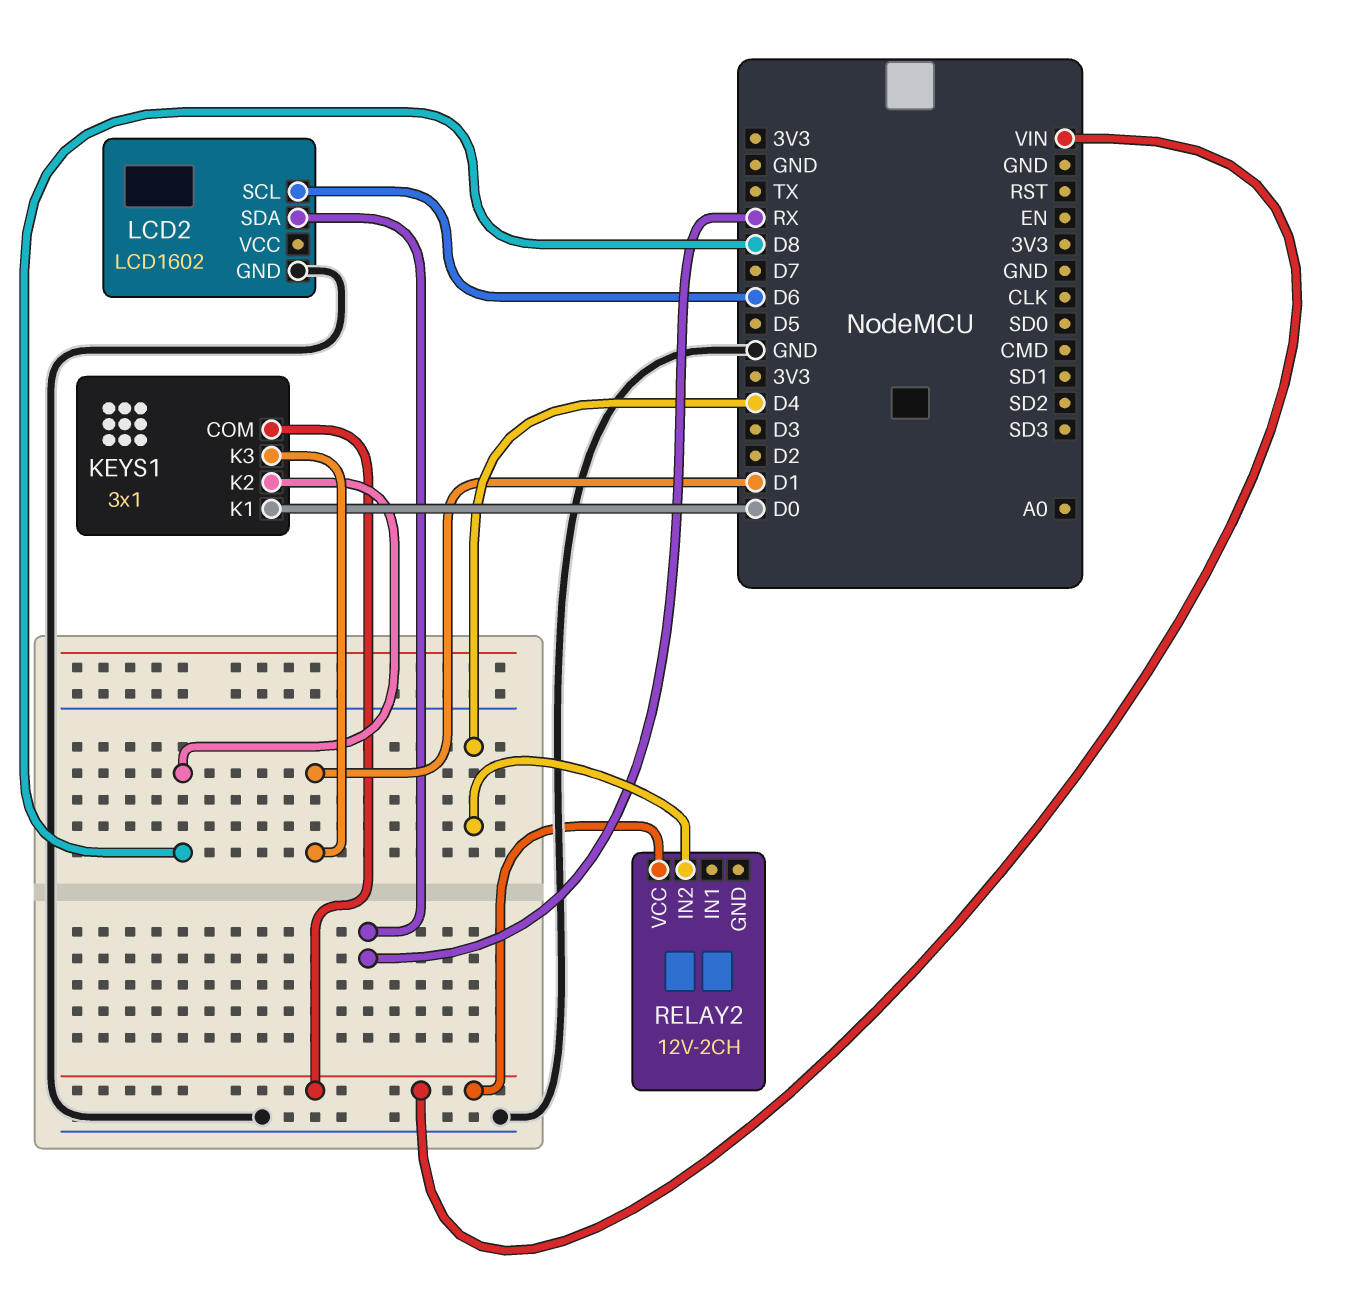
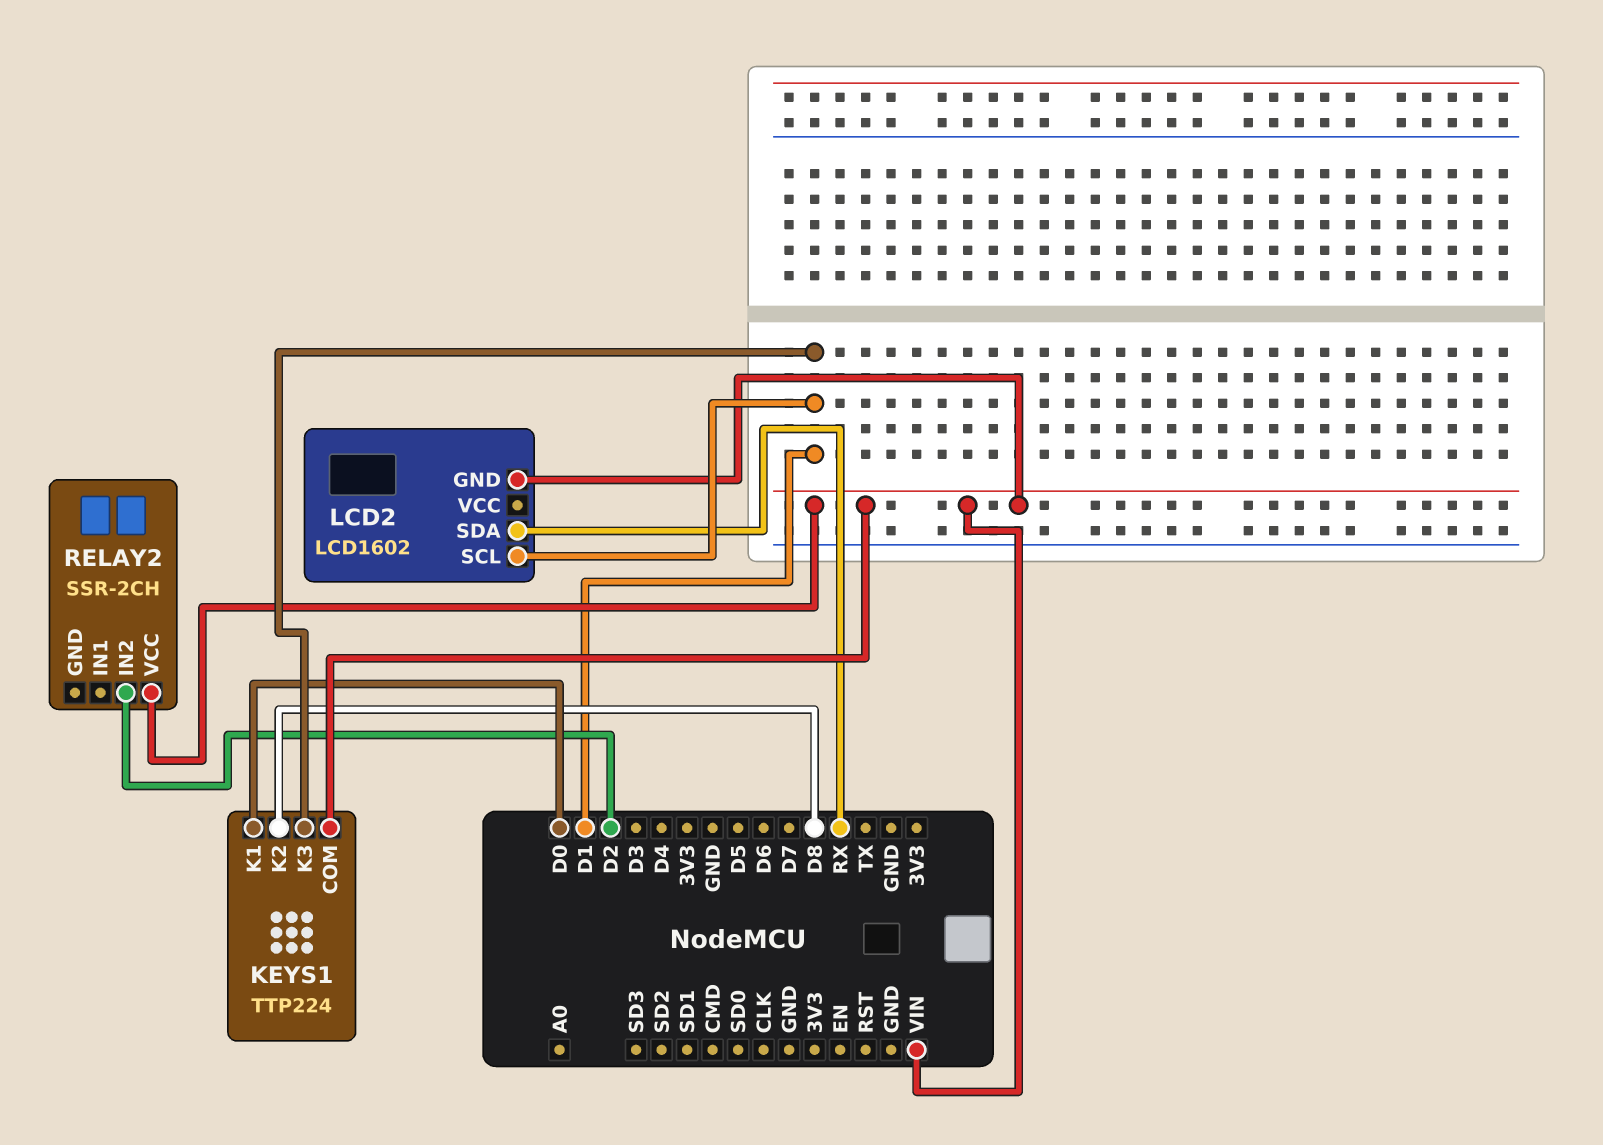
KEYS1: 3x1 -> TTP224
LCD2 pin GND: GND -> VIN
LCD2 pin SCL: D6 -> D1
RELAY2: 12V-2CH -> SSR-2CH
RELAY2 pin IN2: D4 -> D2

